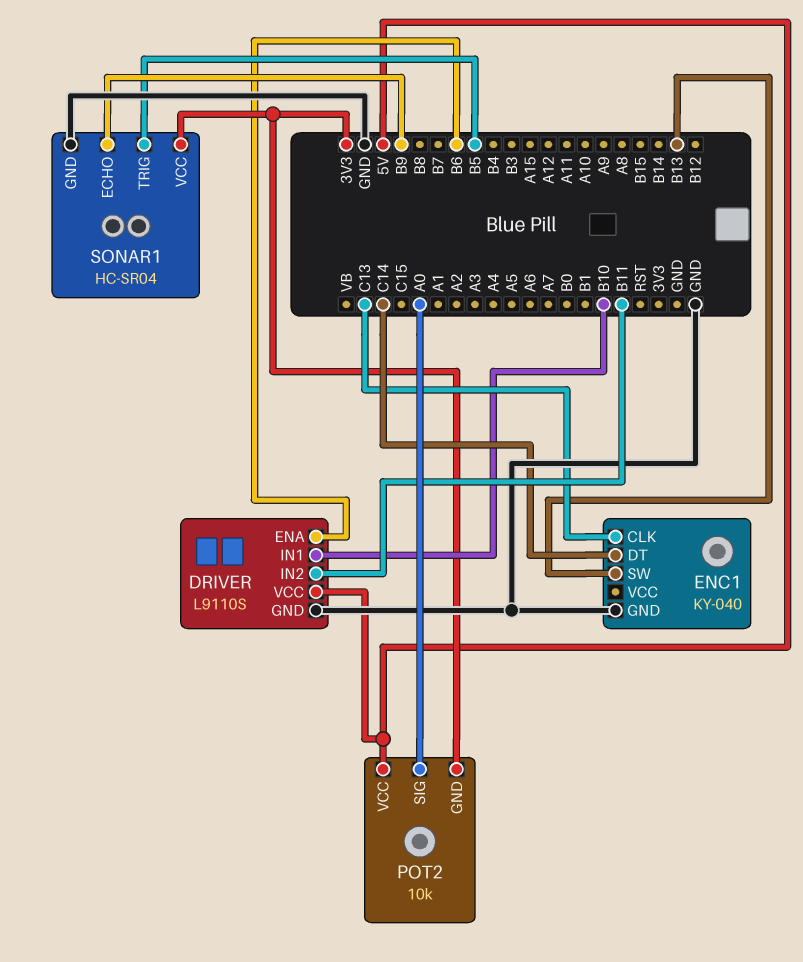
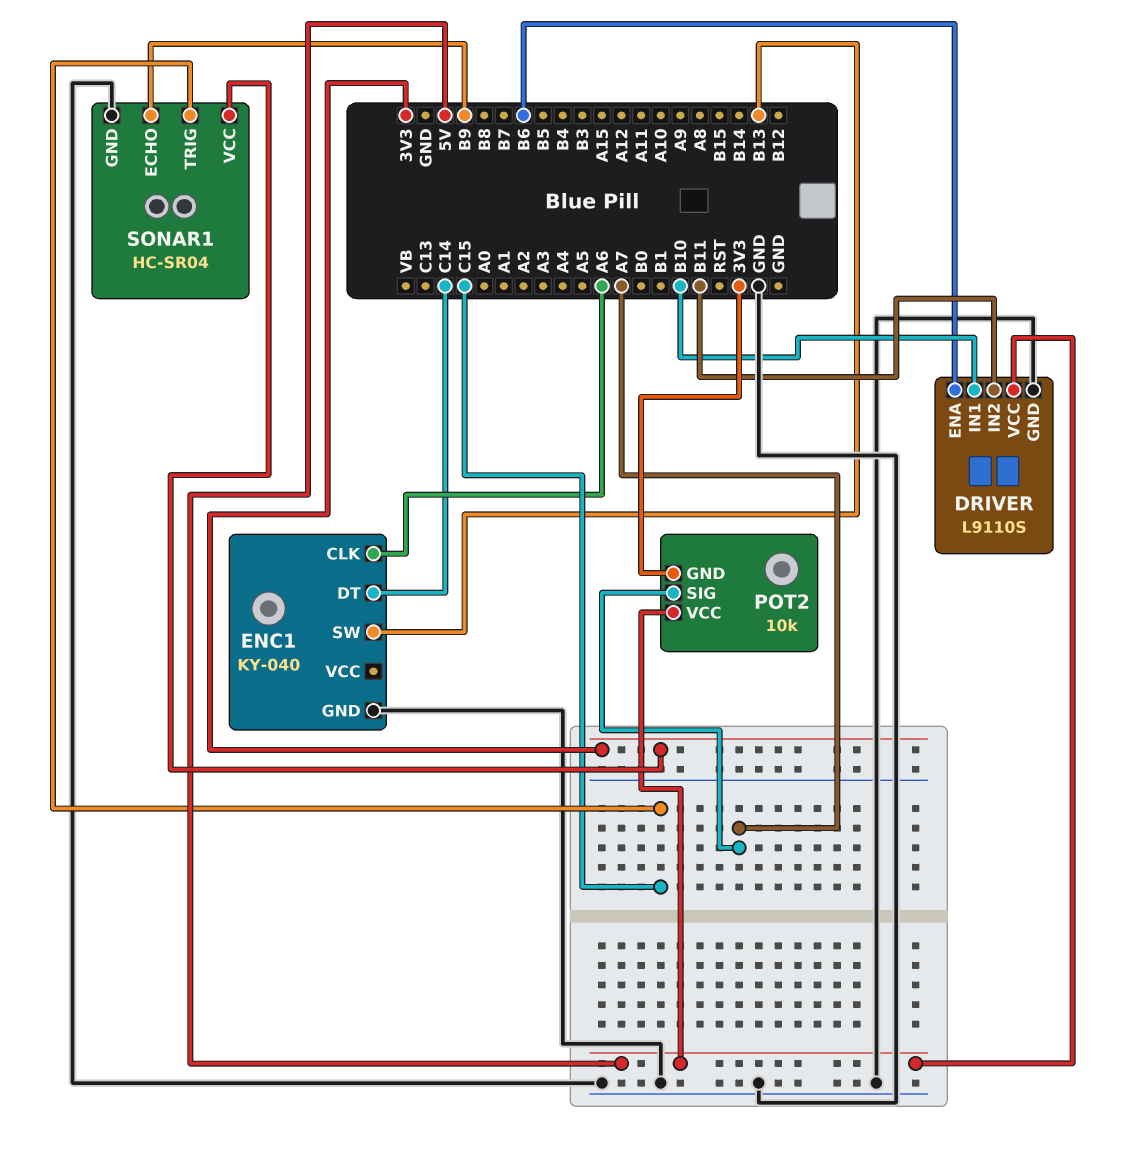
ENC1 pin CLK: C13 -> A6
POT2 pin SIG: A0 -> A7
SONAR1 pin TRIG: B5 -> C15

